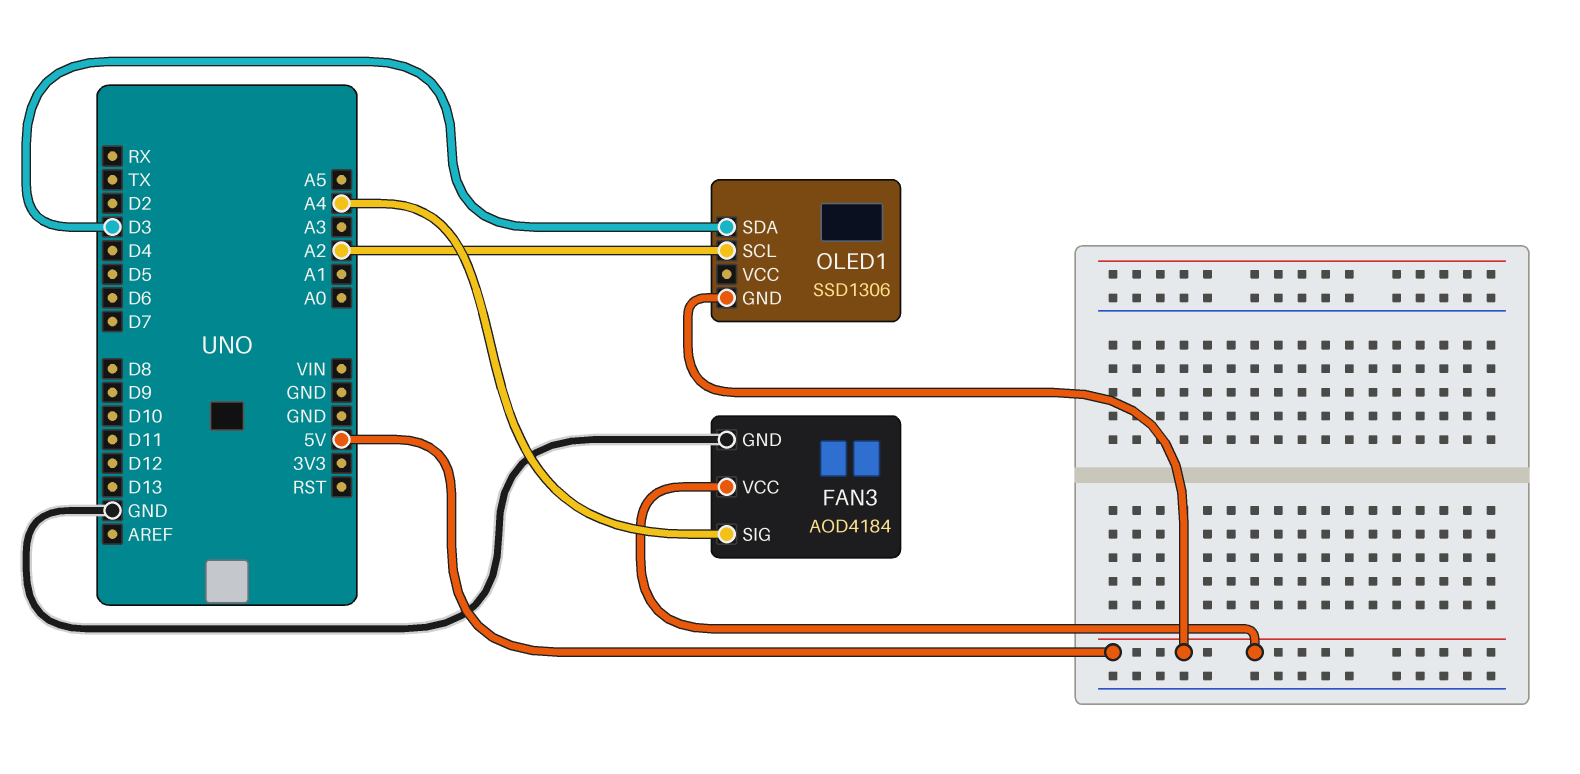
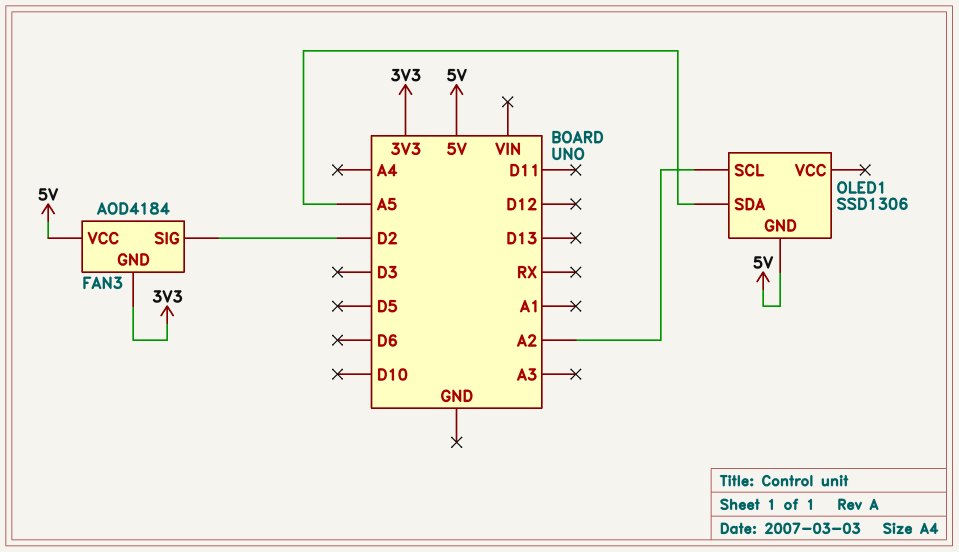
FAN3 pin GND: GND -> 3V3
FAN3 pin SIG: A4 -> D2
OLED1 pin SDA: D3 -> A5

